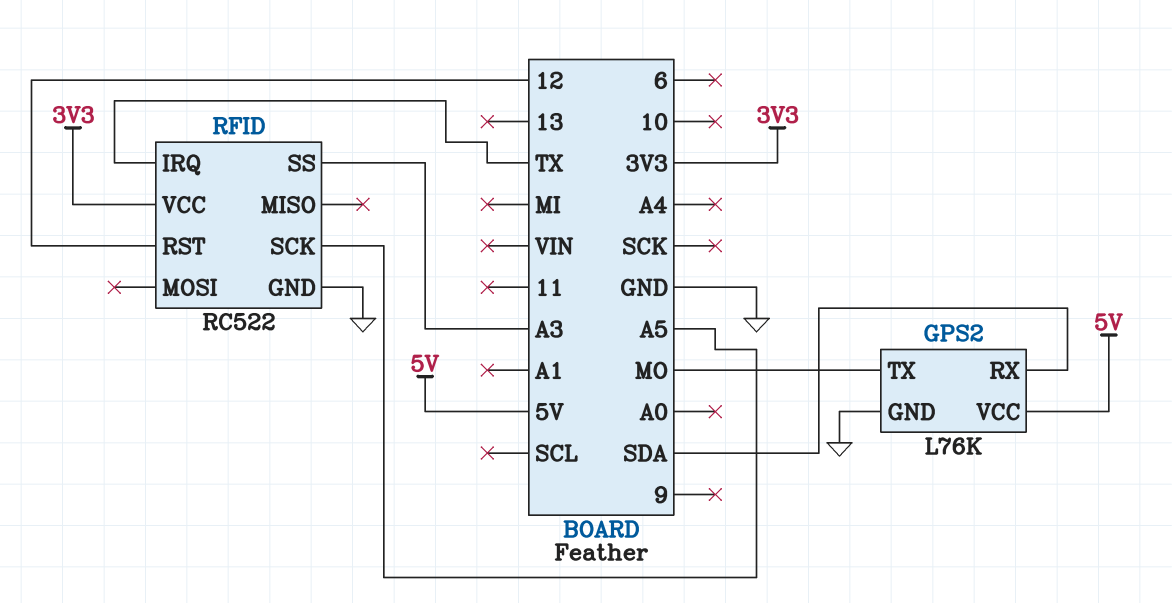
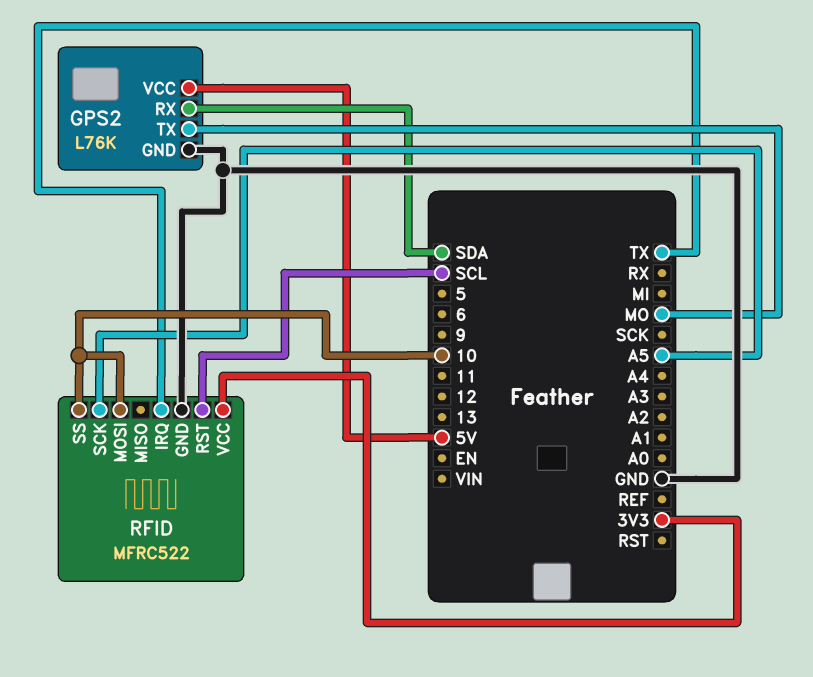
RFID: RC522 -> MFRC522
RFID pin MOSI: none -> 10
RFID pin RST: 12 -> SCL
RFID pin SS: A3 -> 10

